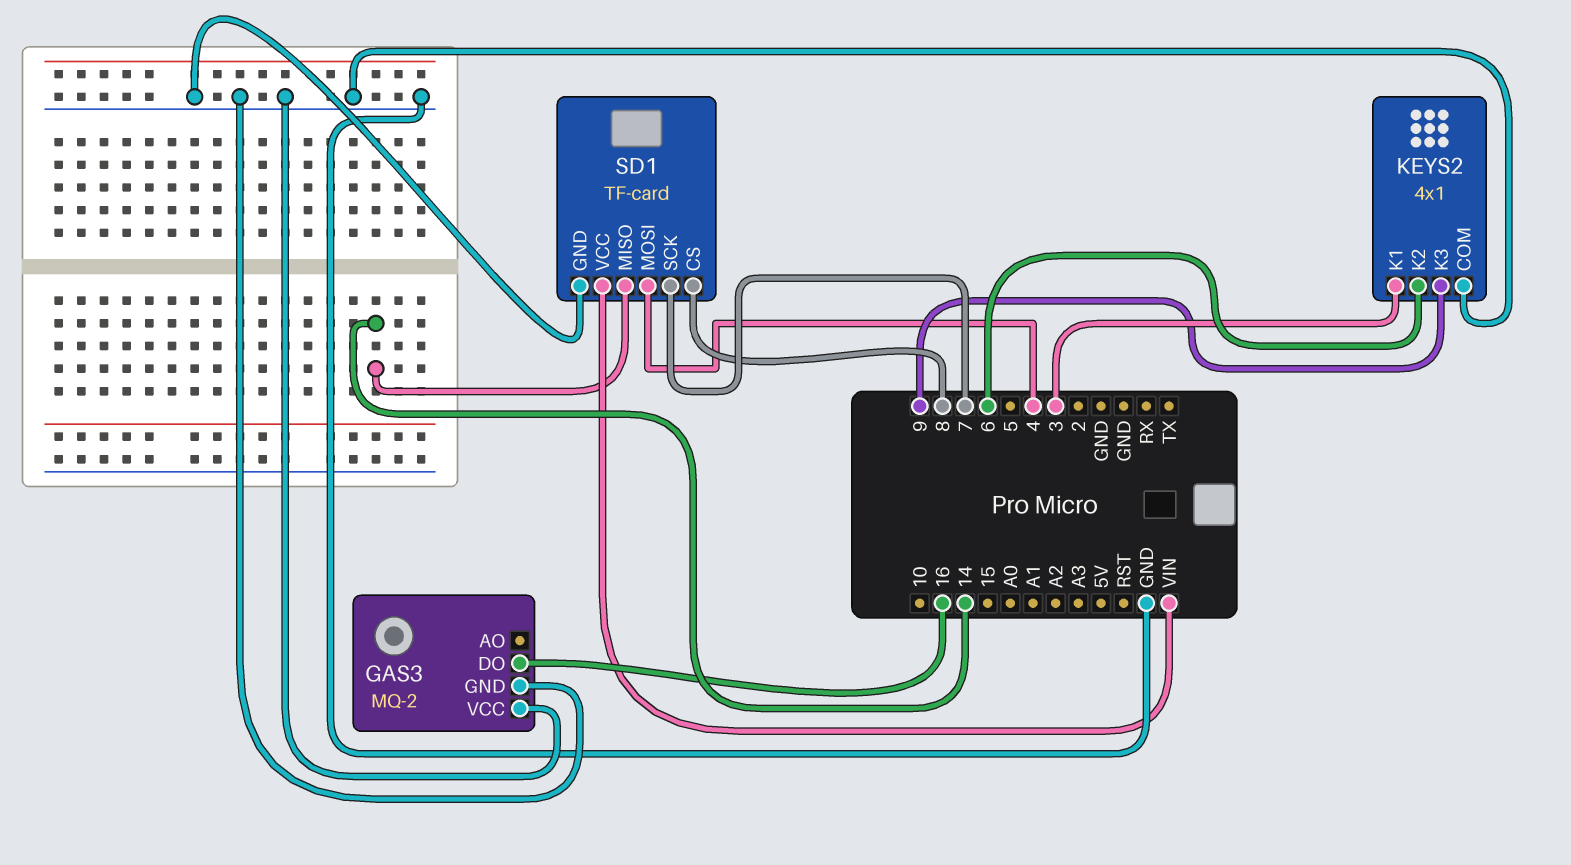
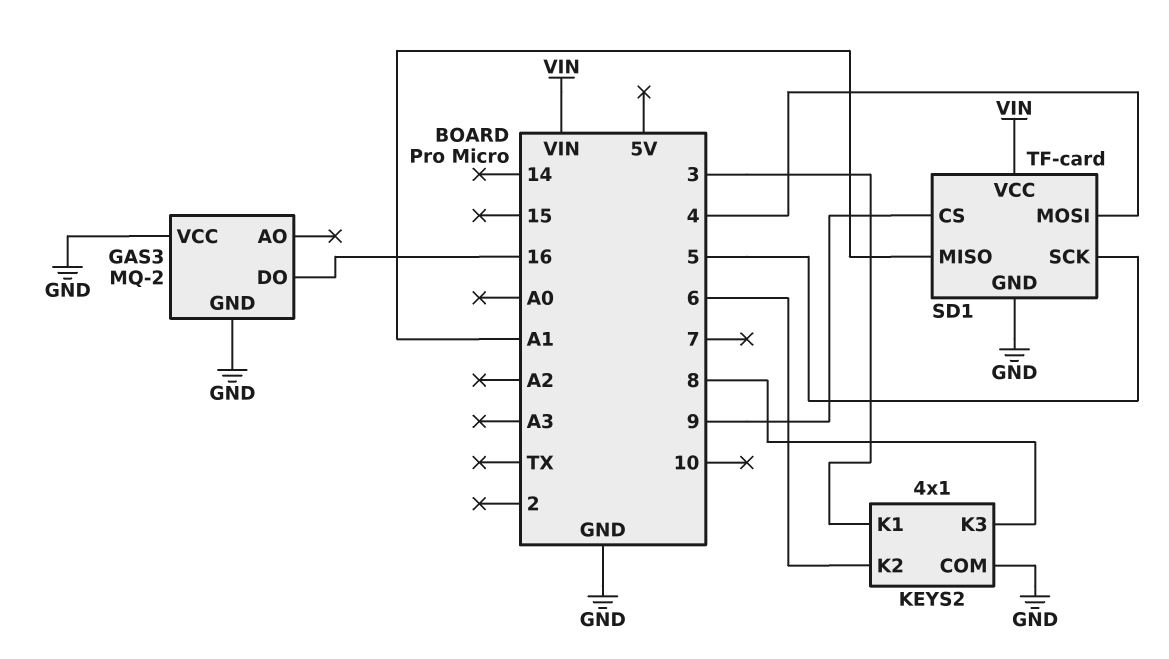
KEYS2 pin K3: 9 -> 8
SD1 pin CS: 8 -> 9
SD1 pin MISO: 14 -> A1
SD1 pin SCK: 7 -> 5

